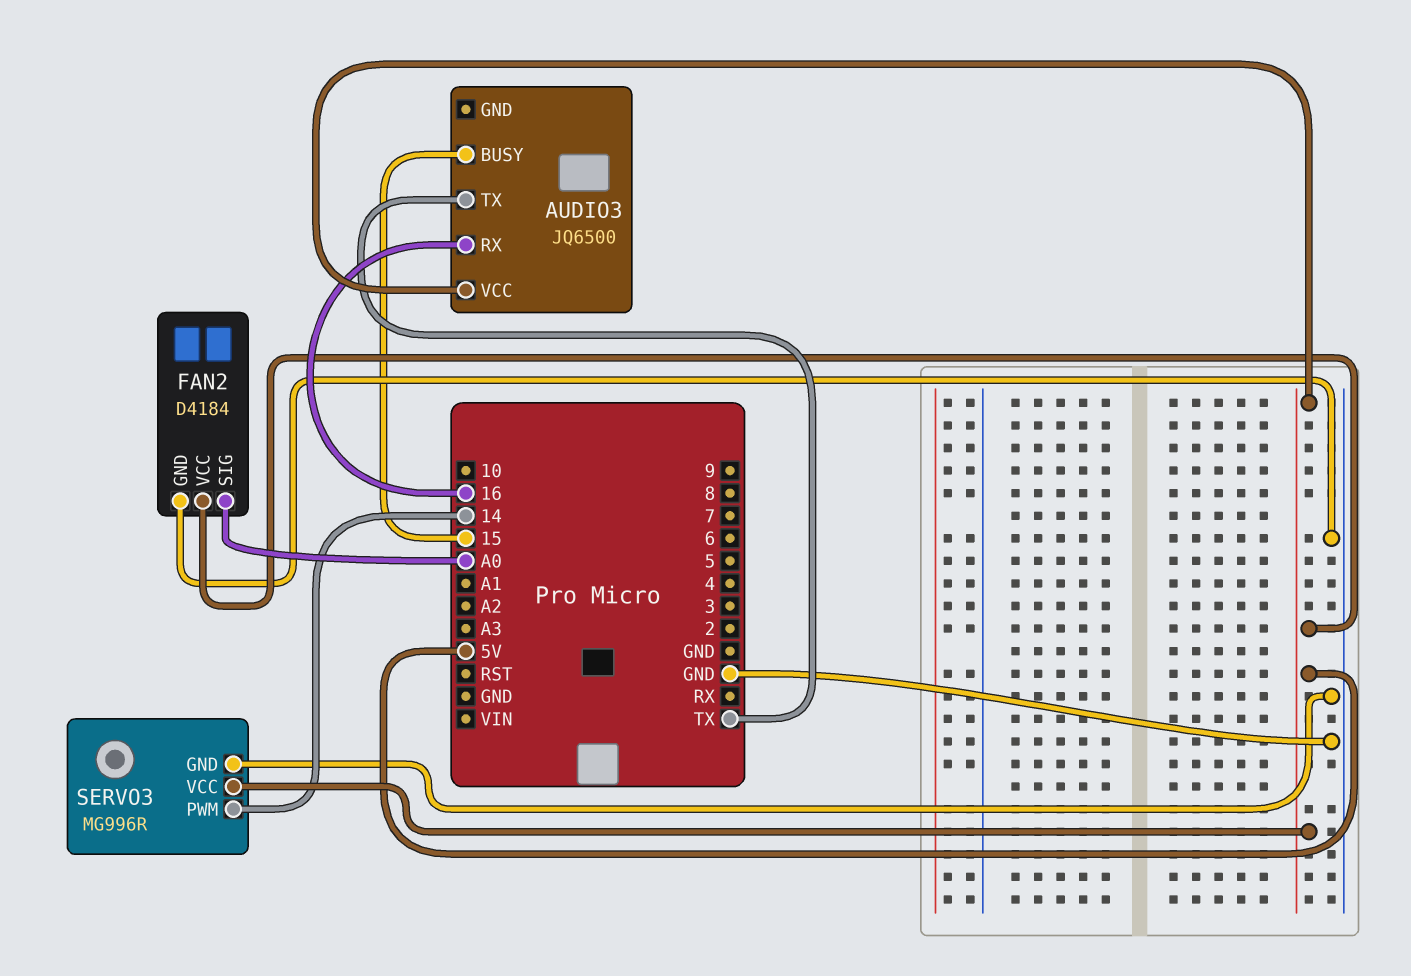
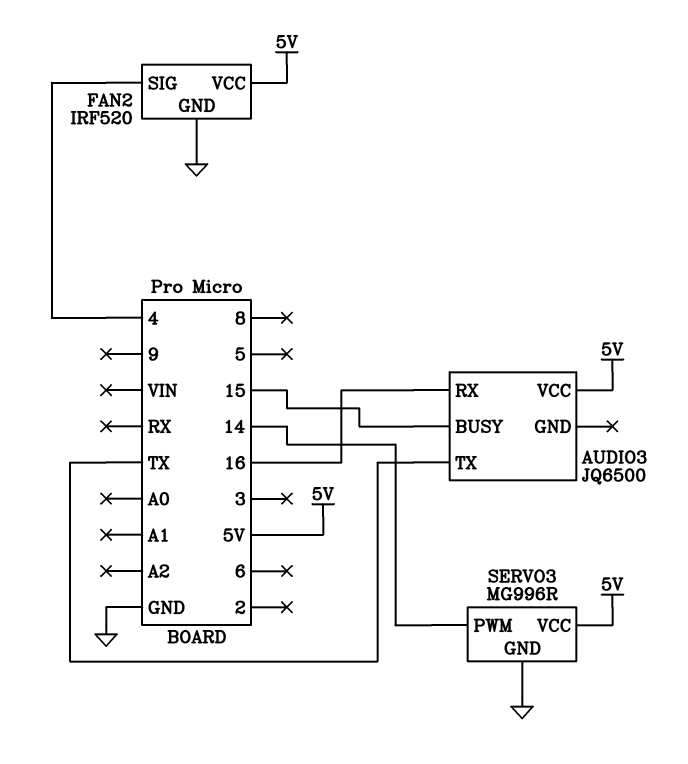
FAN2: D4184 -> IRF520
FAN2 pin SIG: A0 -> 4

